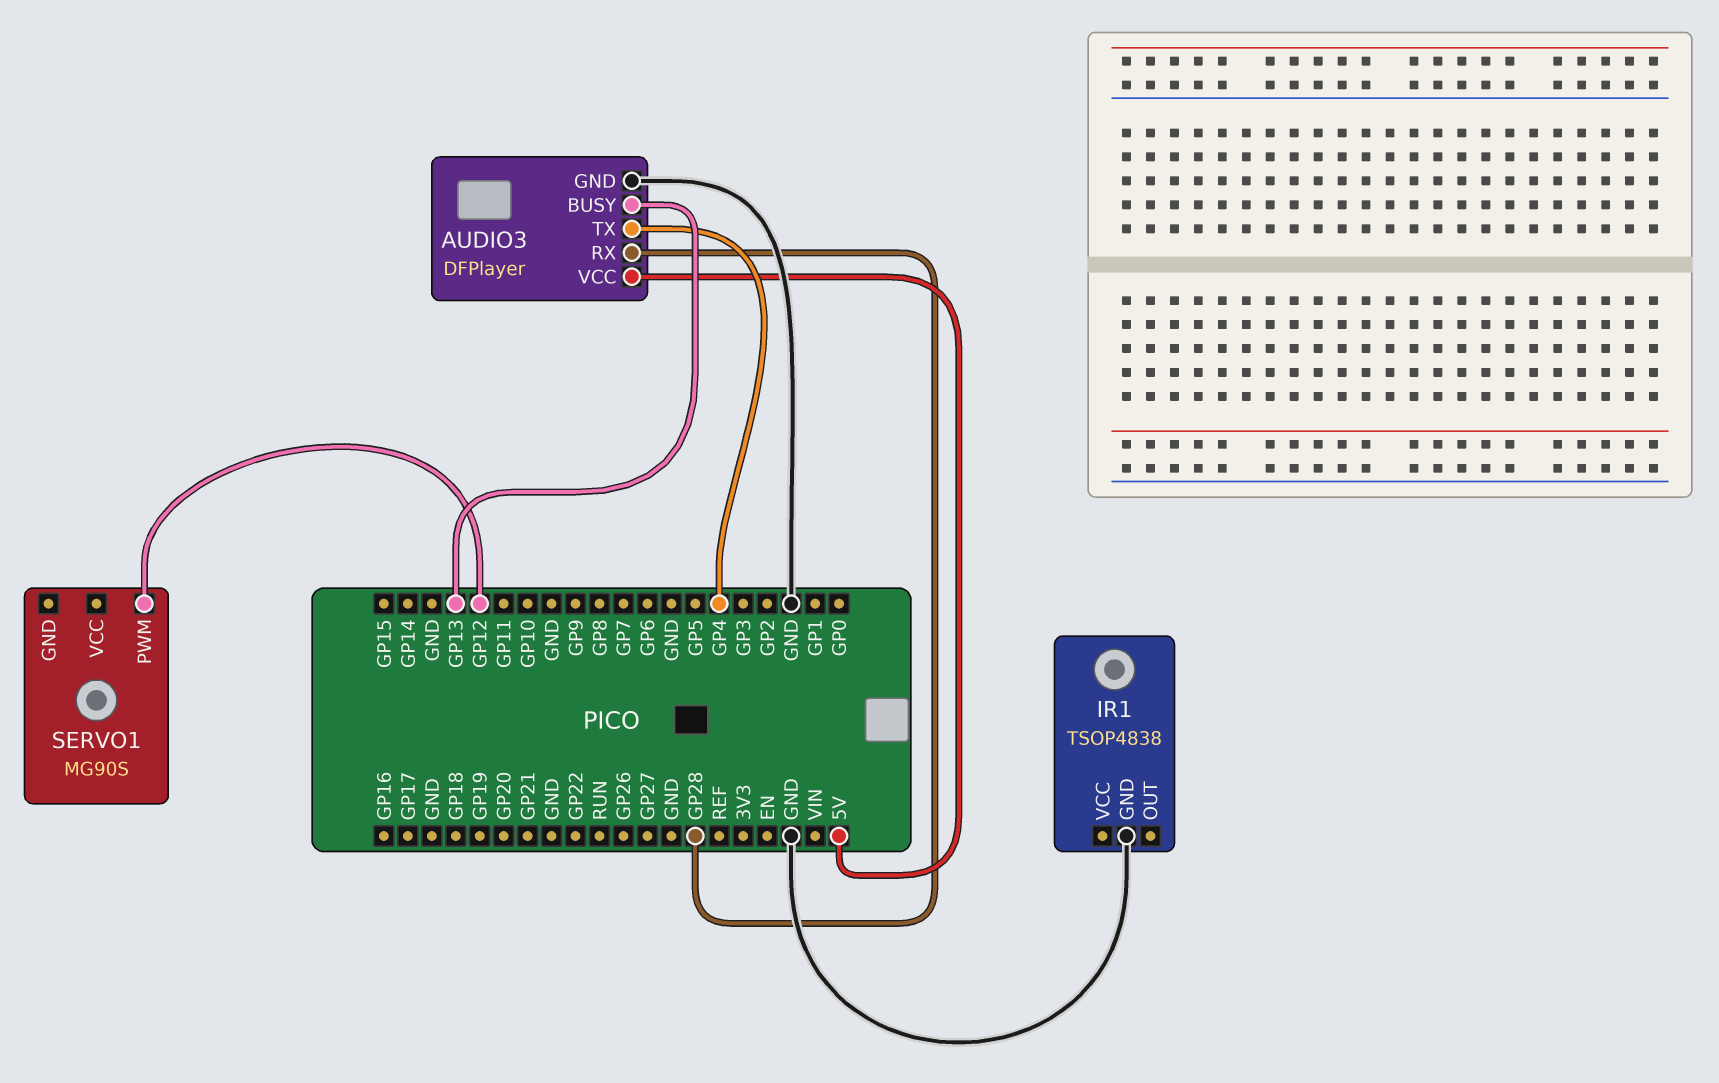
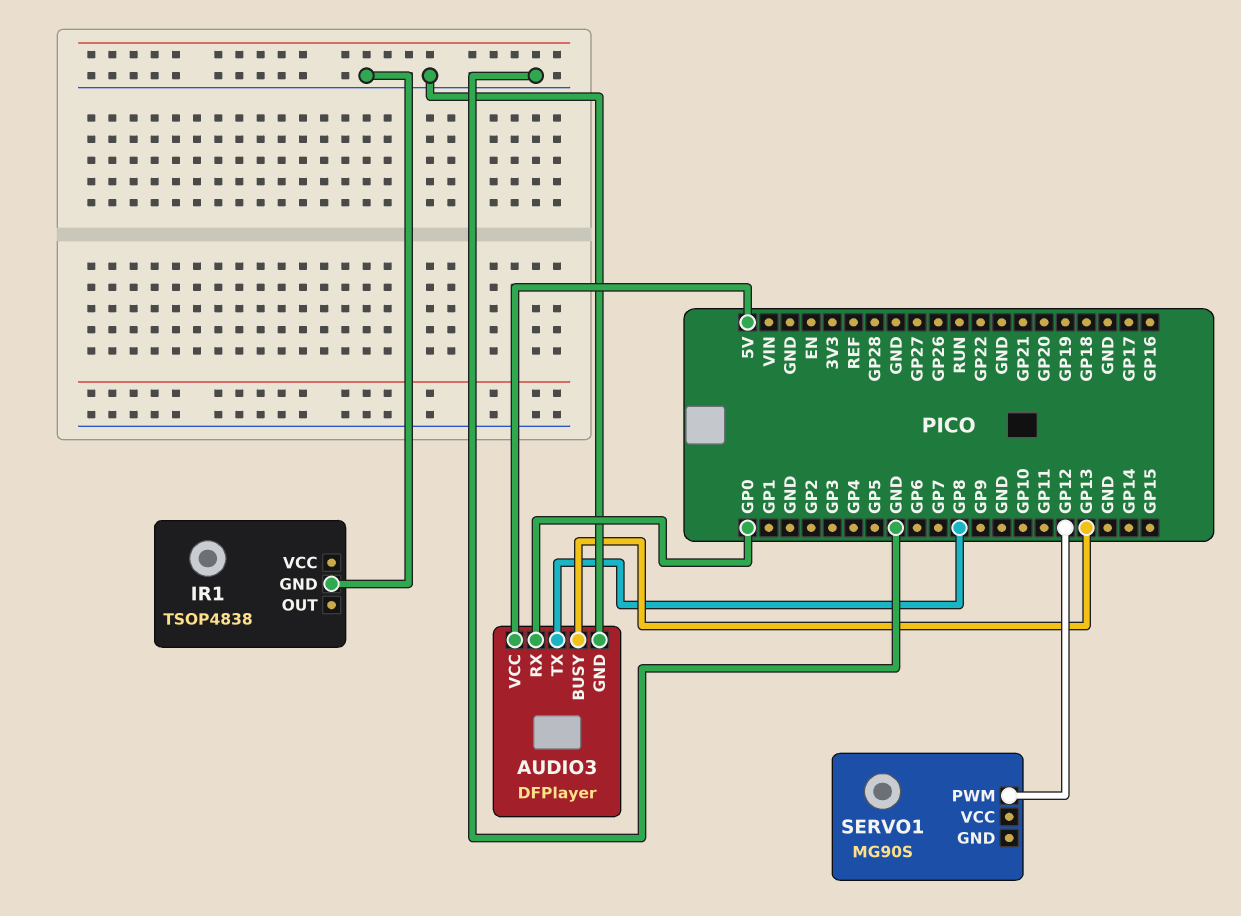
AUDIO3 pin RX: GP28 -> GP0
AUDIO3 pin TX: GP4 -> GP8

